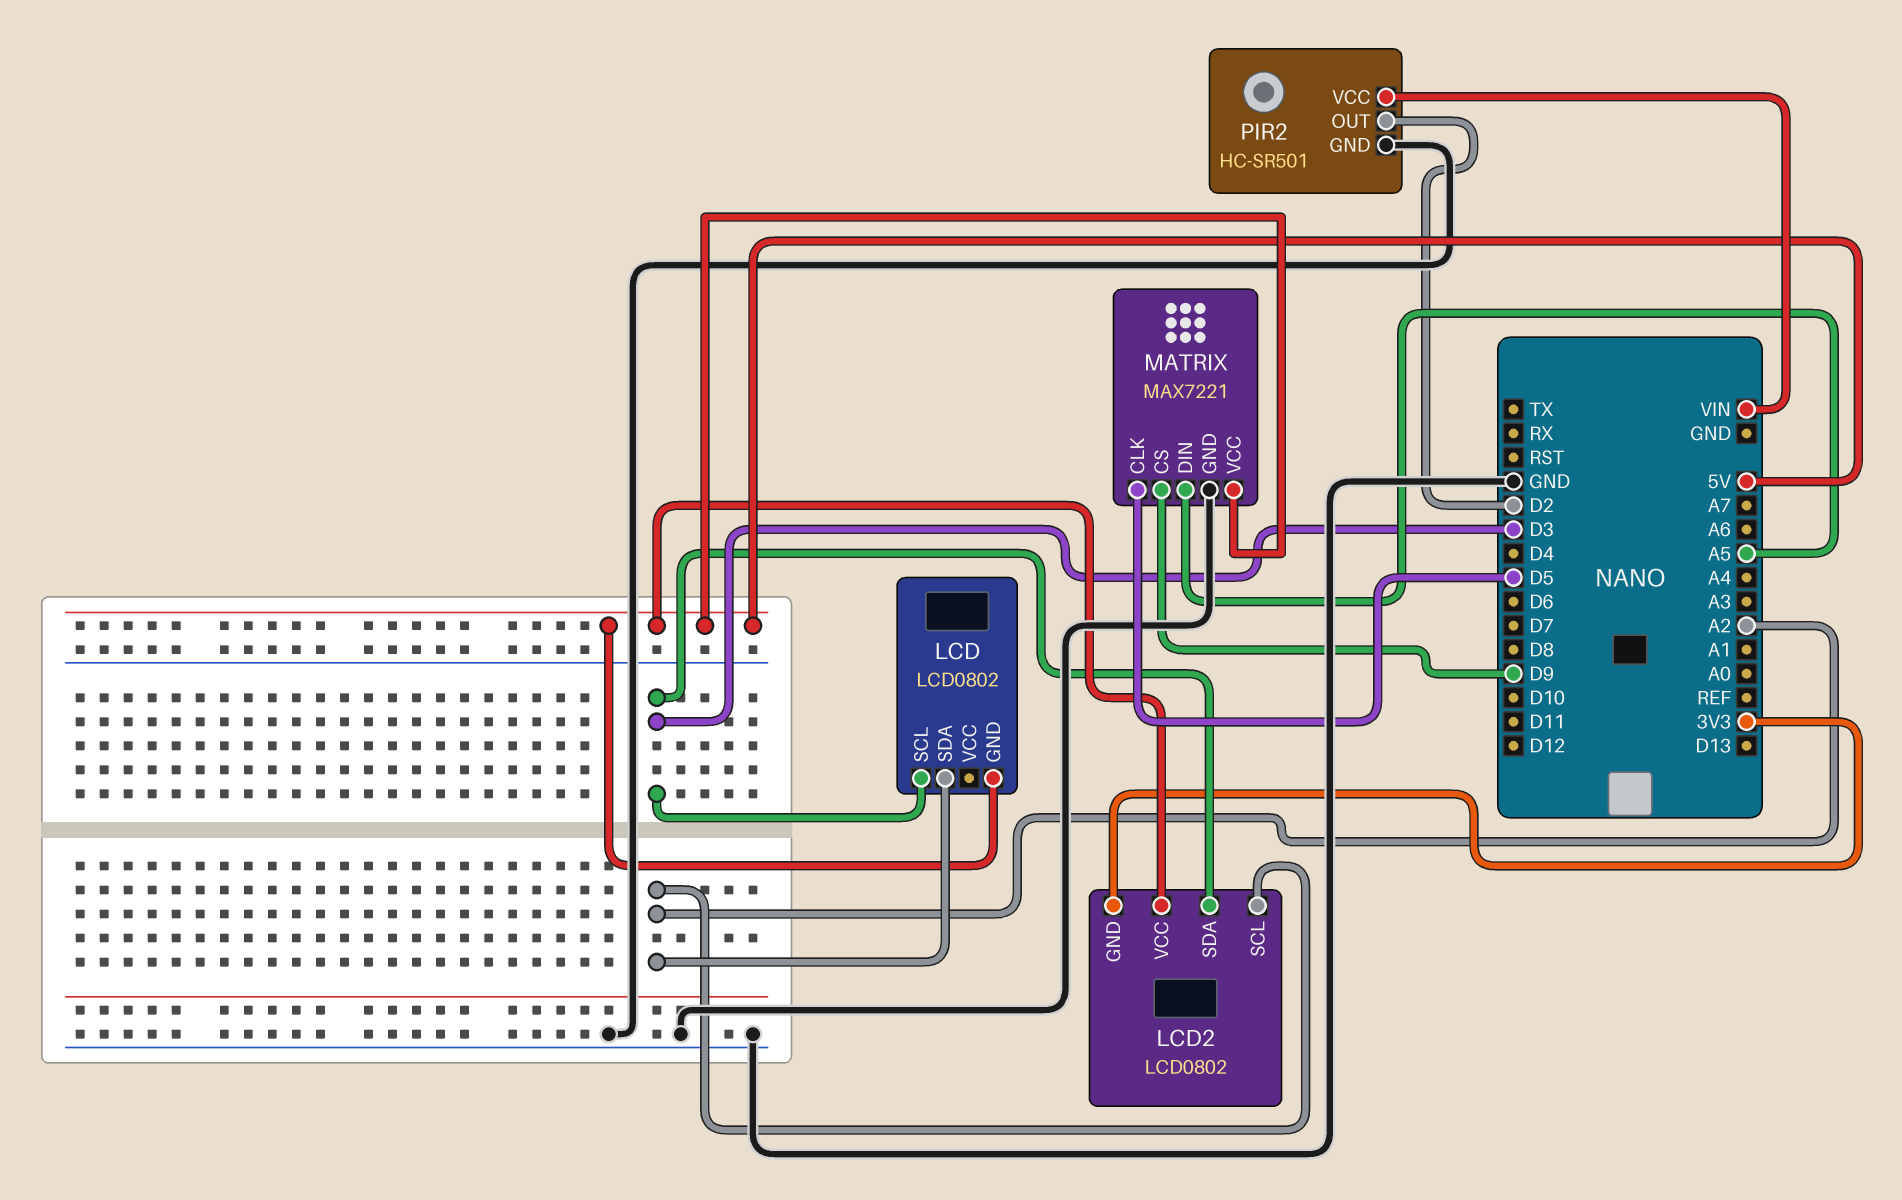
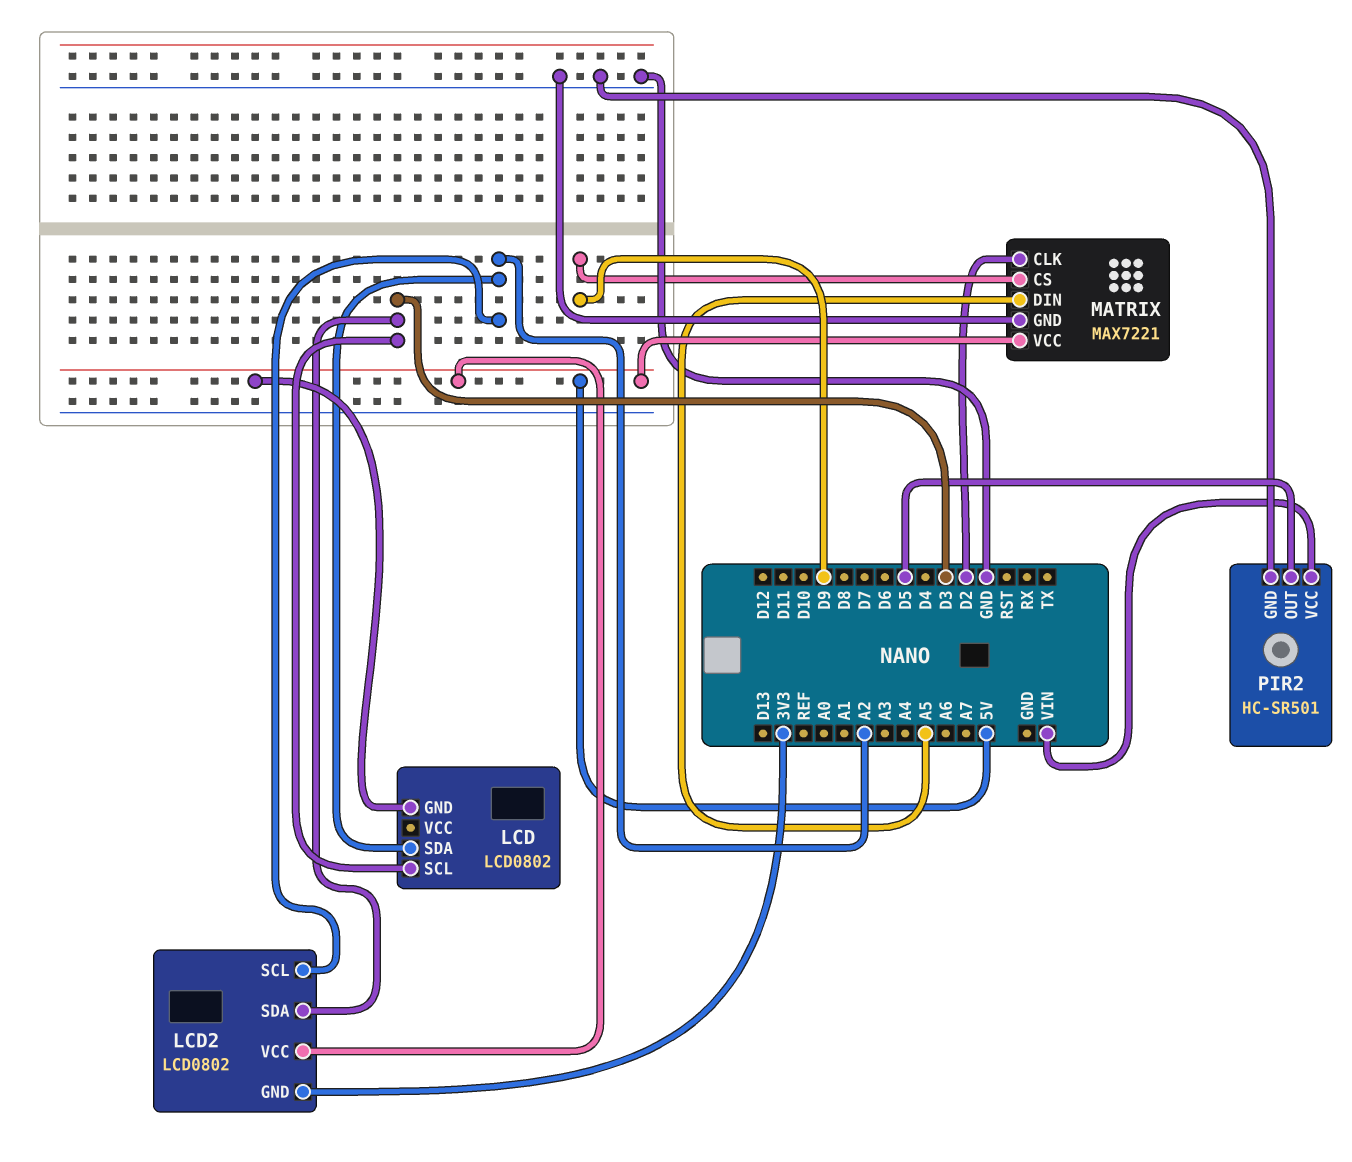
MATRIX pin CLK: D5 -> D2
PIR2 pin OUT: D2 -> D5

